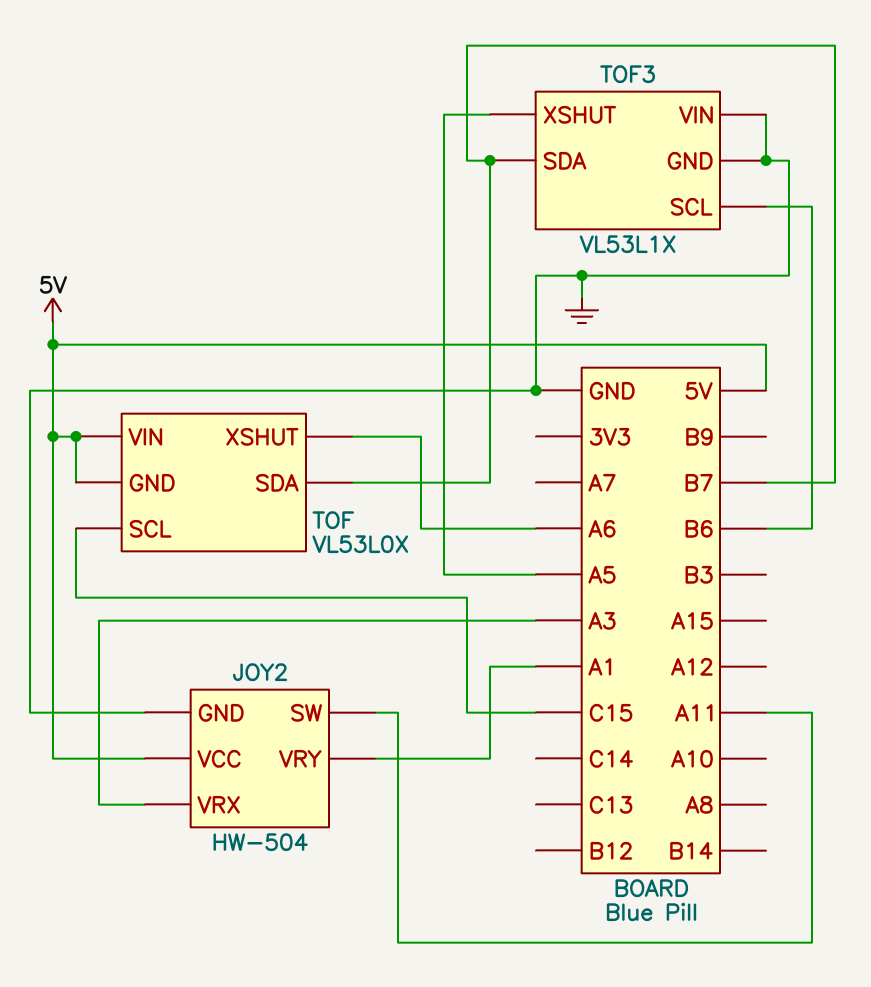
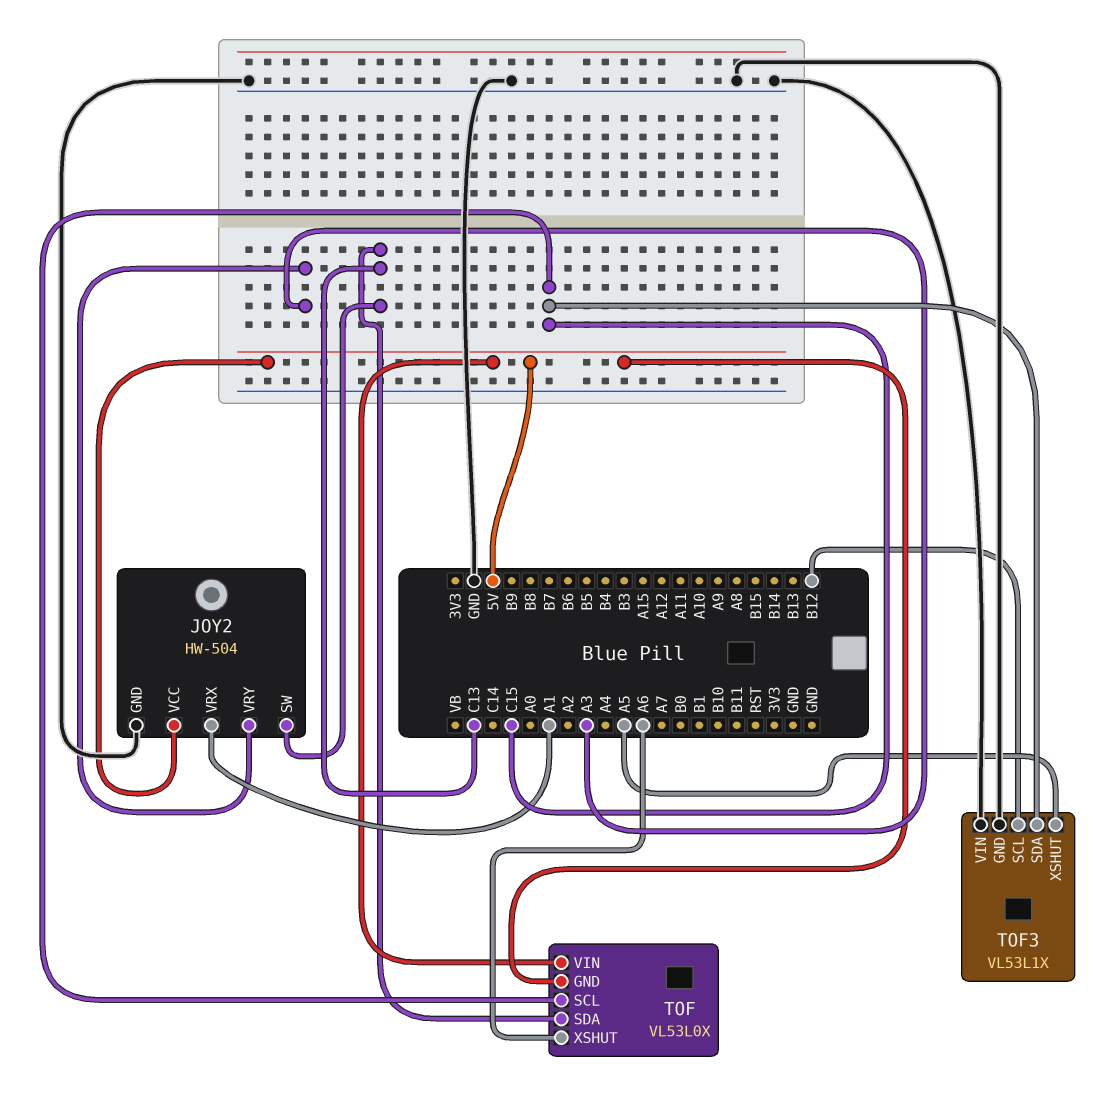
JOY2 pin SW: A11 -> C13
JOY2 pin VRX: A3 -> A1
JOY2 pin VRY: A1 -> A3
TOF pin SDA: B7 -> C13
TOF3 pin SCL: B6 -> B12
TOF3 pin SDA: B7 -> C15

